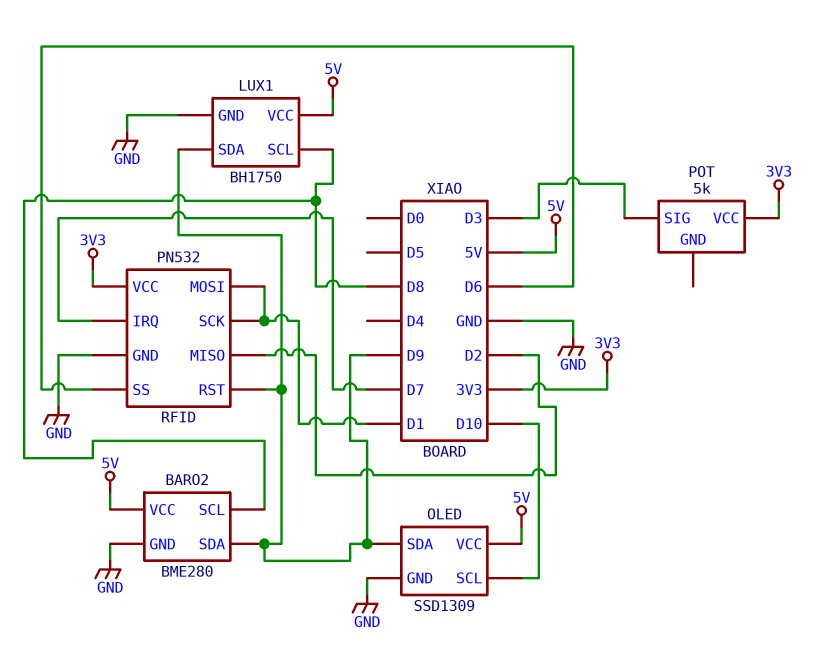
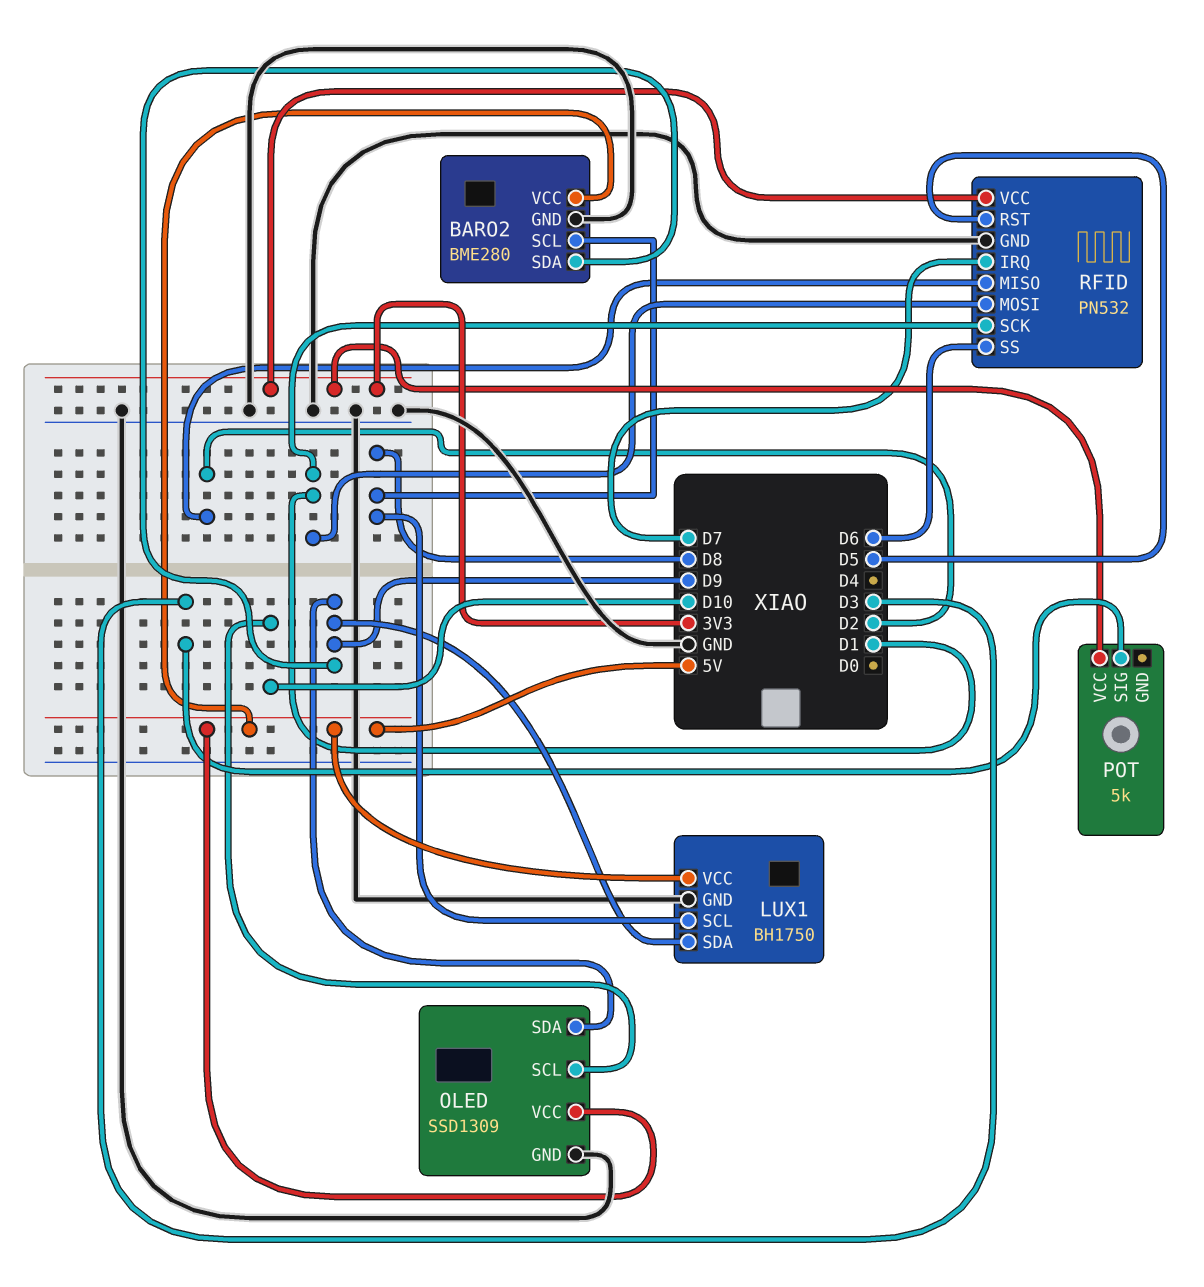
RFID pin RST: D9 -> D5

